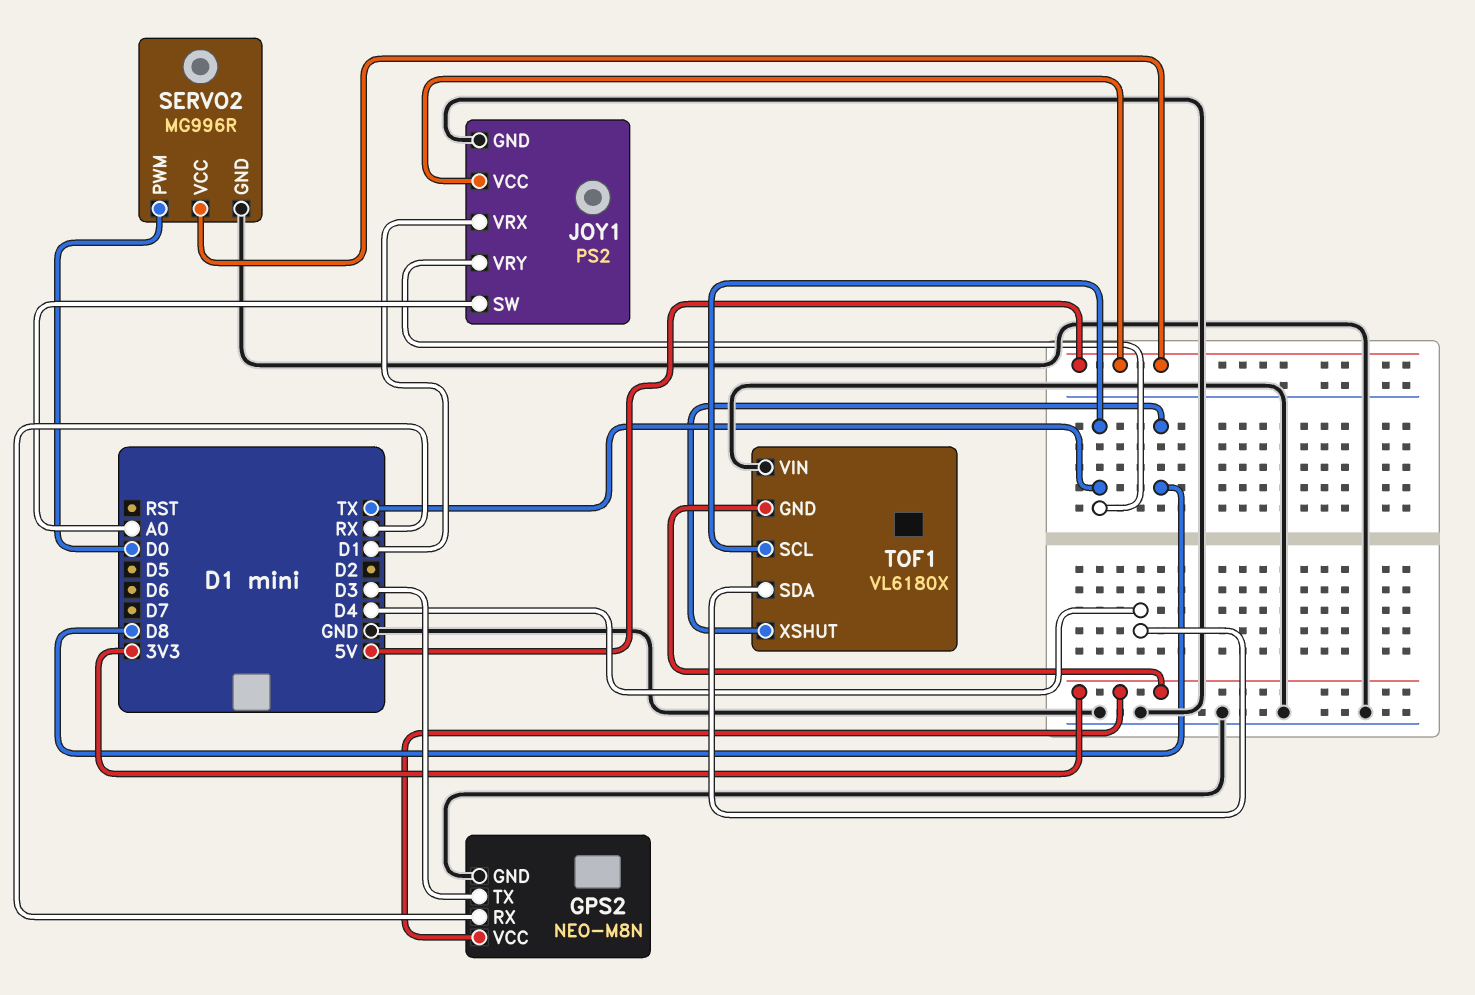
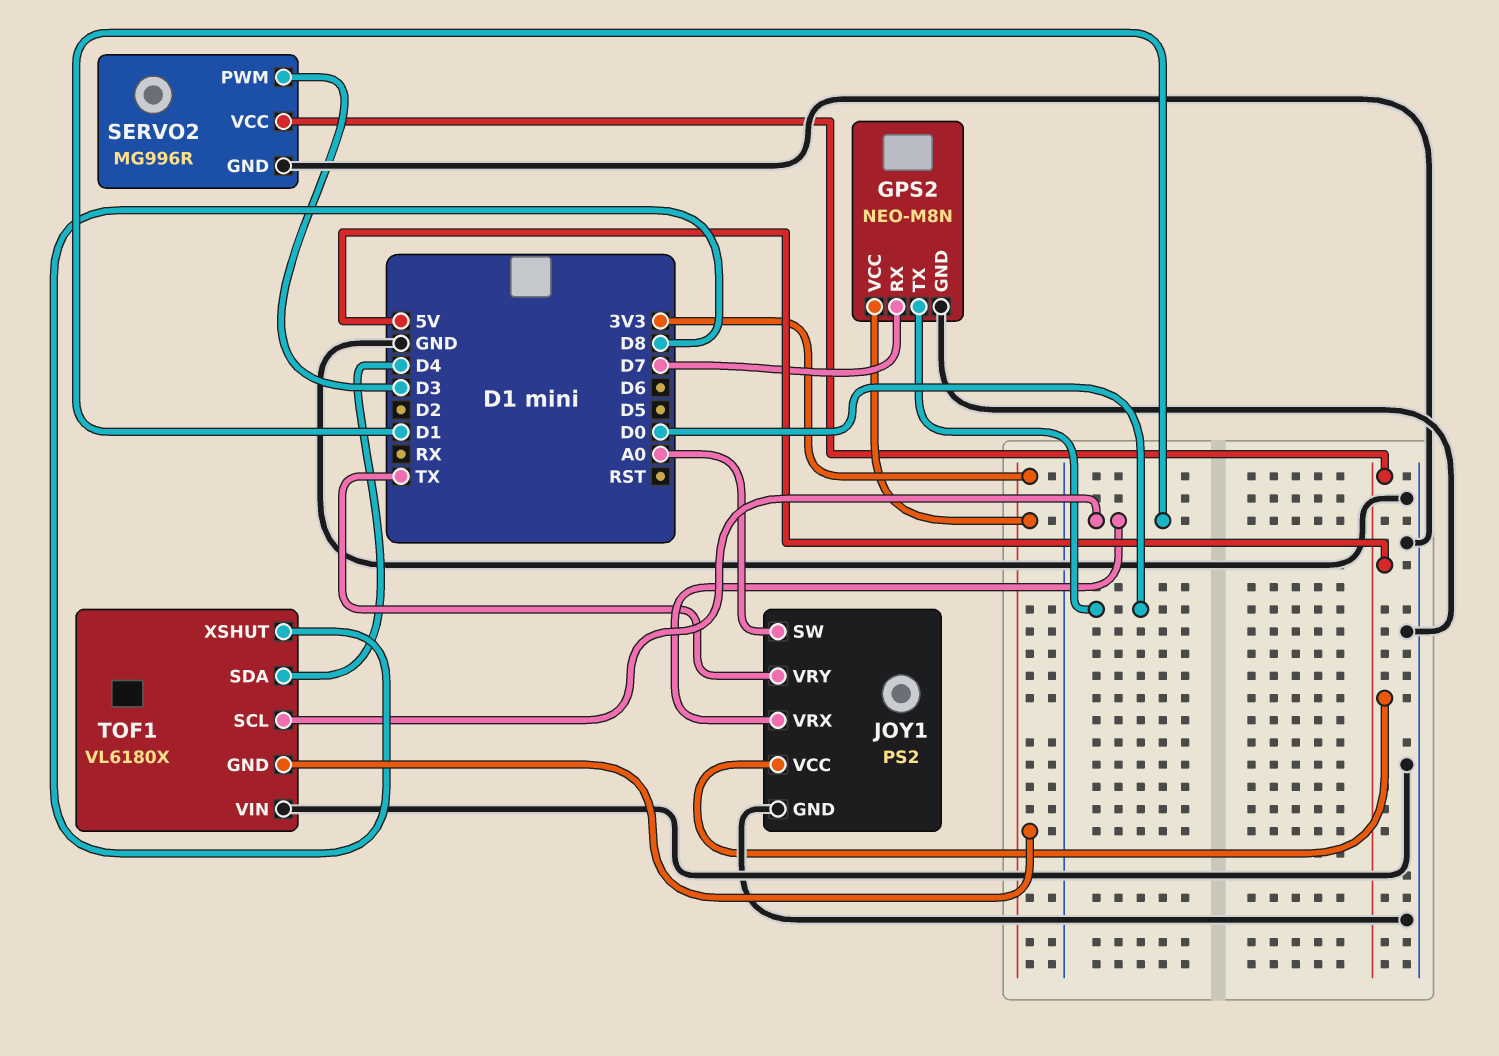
GPS2 pin RX: RX -> D7
GPS2 pin TX: D3 -> D0
SERVO2 pin PWM: D0 -> D3
TOF1 pin SCL: TX -> D1

